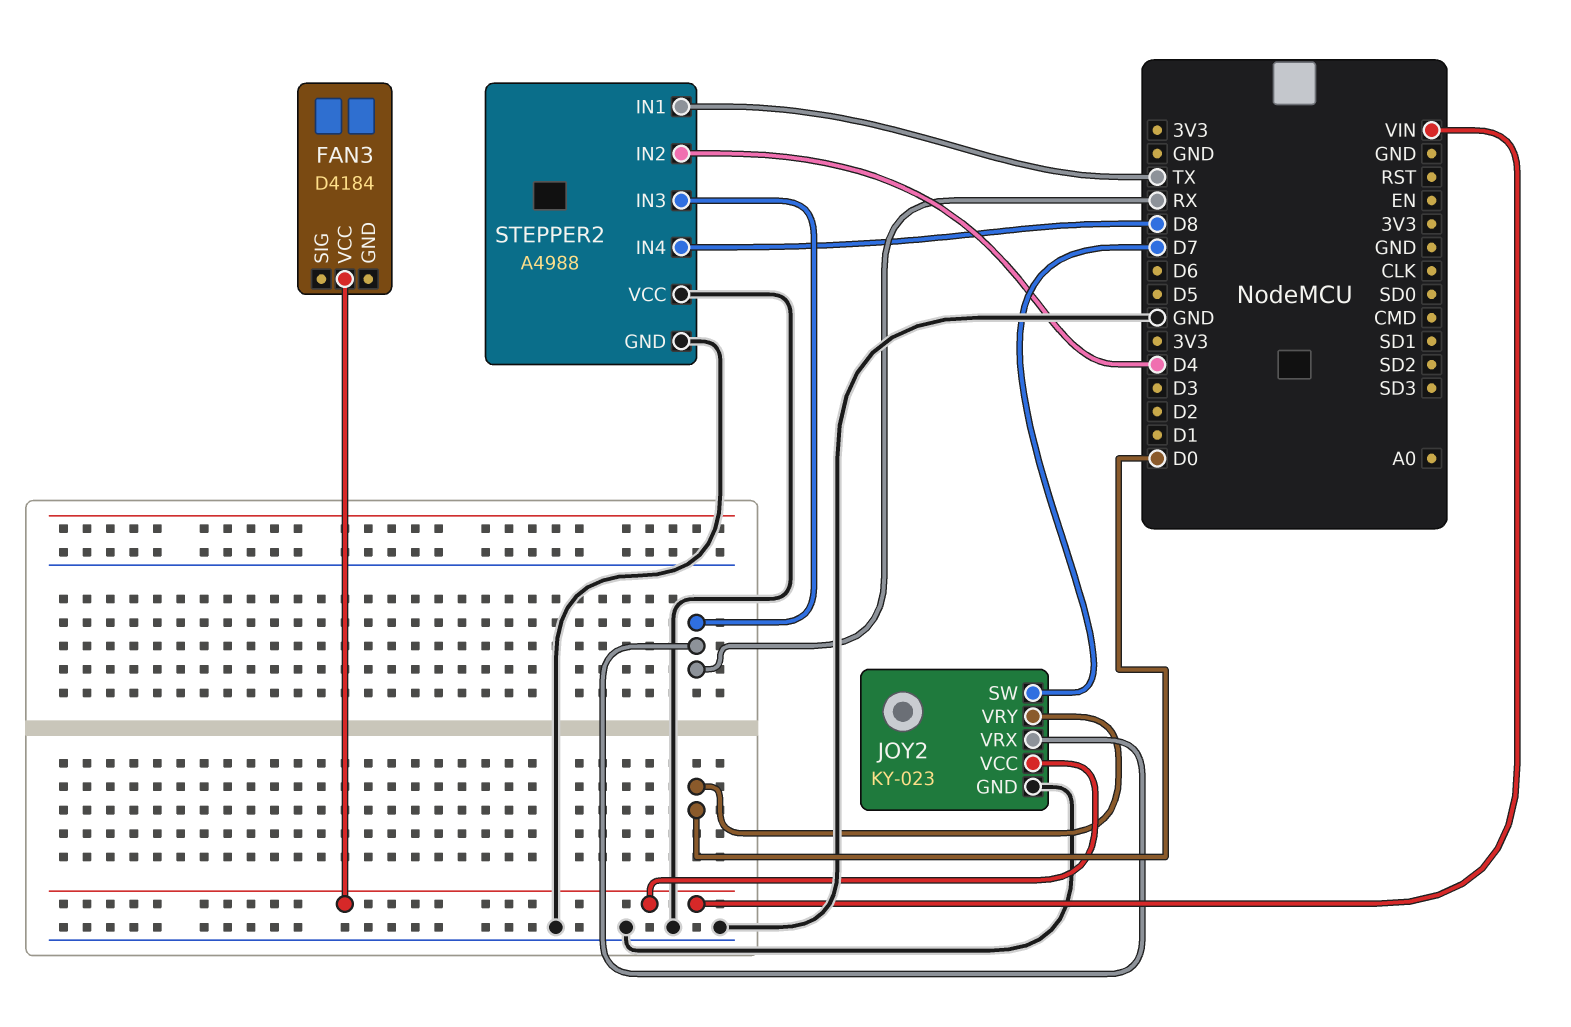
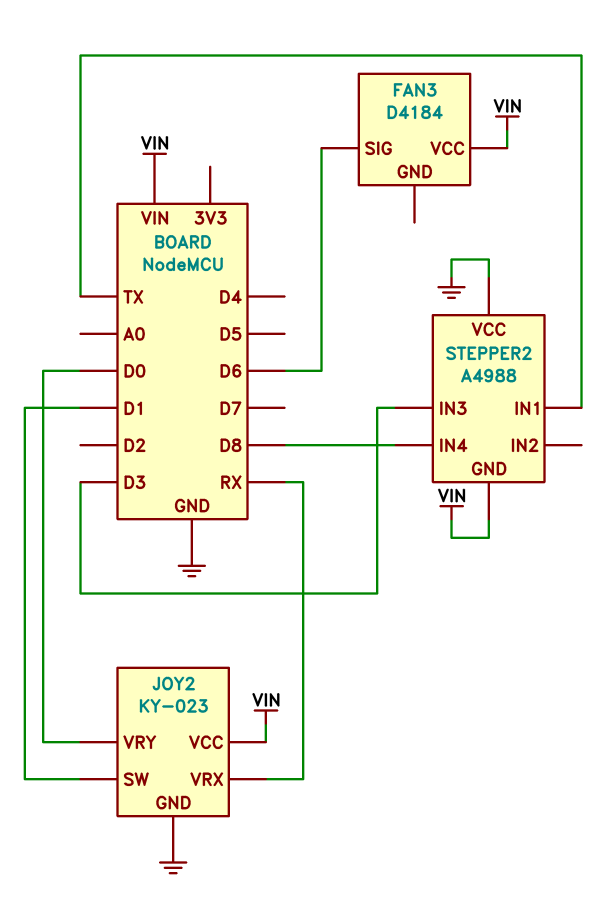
FAN3 pin SIG: none -> D6
JOY2 pin SW: D7 -> D1
STEPPER2 pin GND: GND -> VIN
STEPPER2 pin IN2: D4 -> none
STEPPER2 pin IN3: RX -> D3

